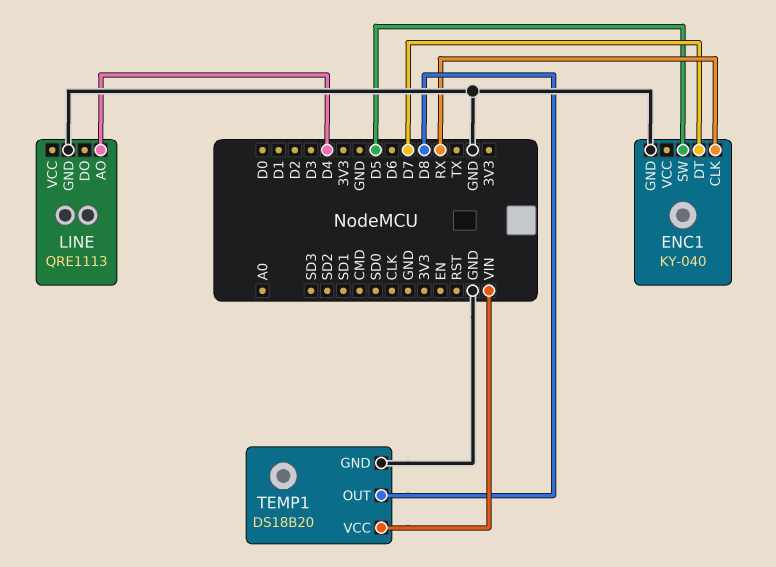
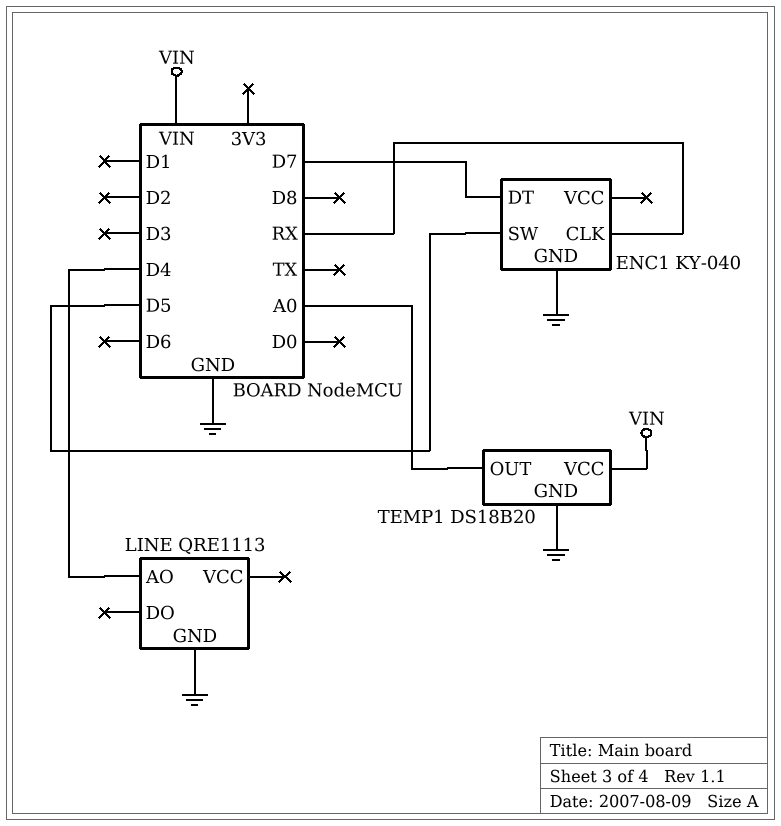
TEMP1 pin OUT: D8 -> A0

